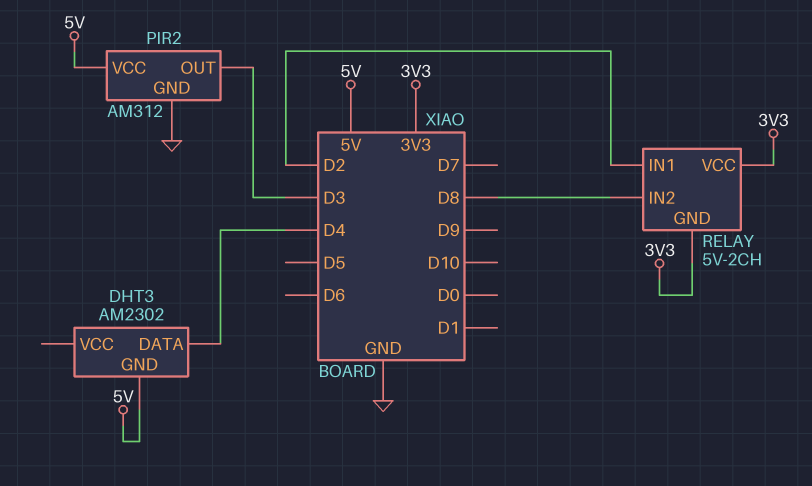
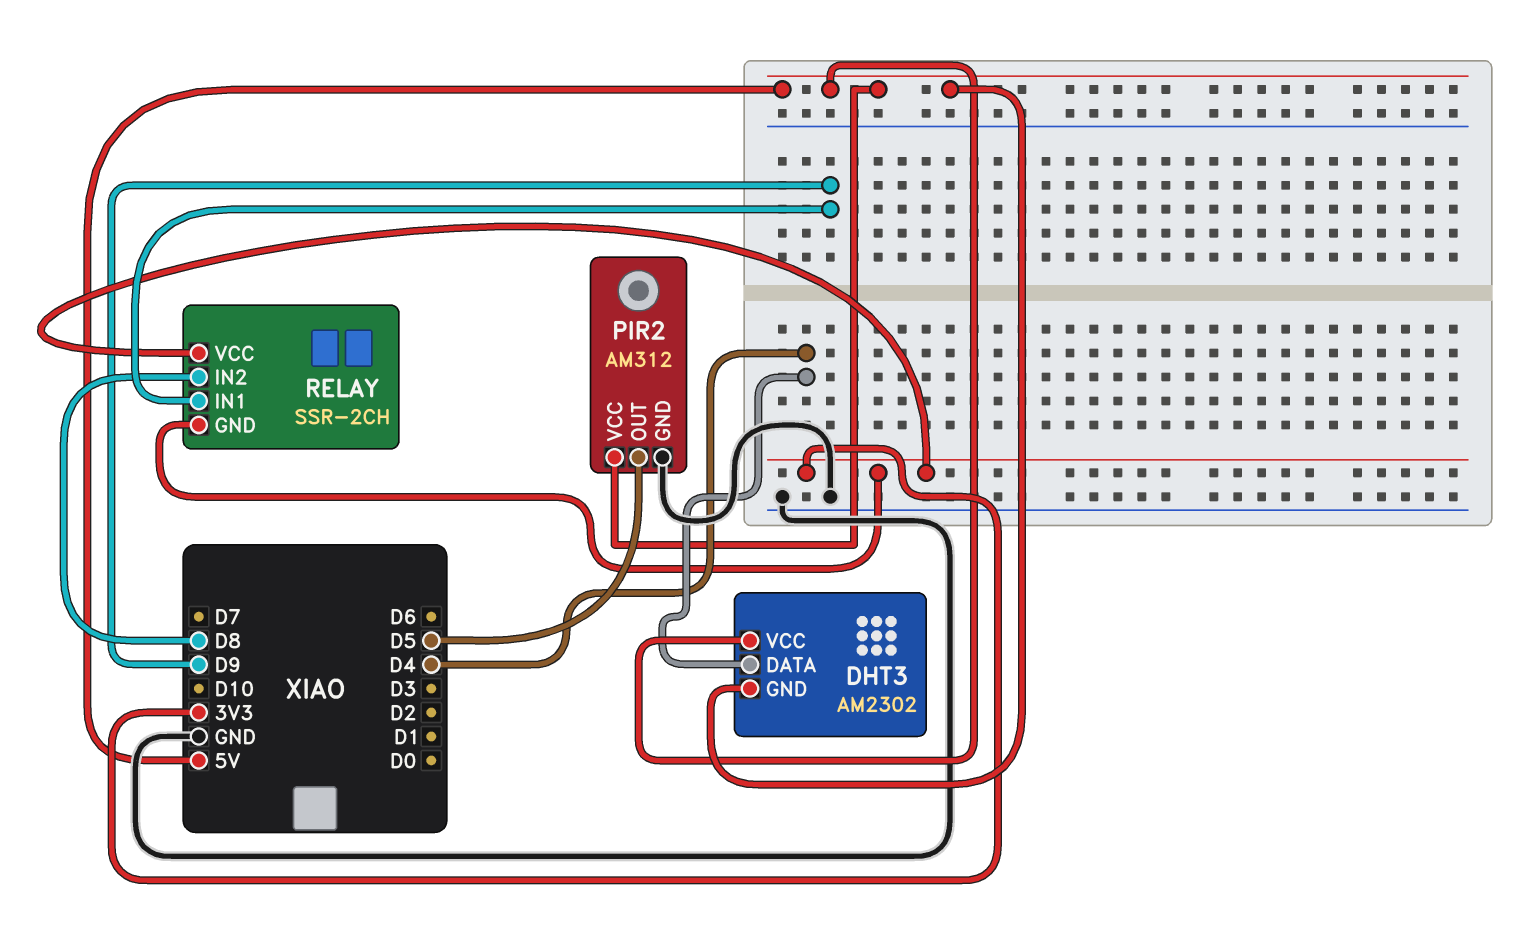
DHT3 pin VCC: none -> 5V
PIR2 pin OUT: D3 -> D5
RELAY: 5V-2CH -> SSR-2CH
RELAY pin IN1: D2 -> D9

